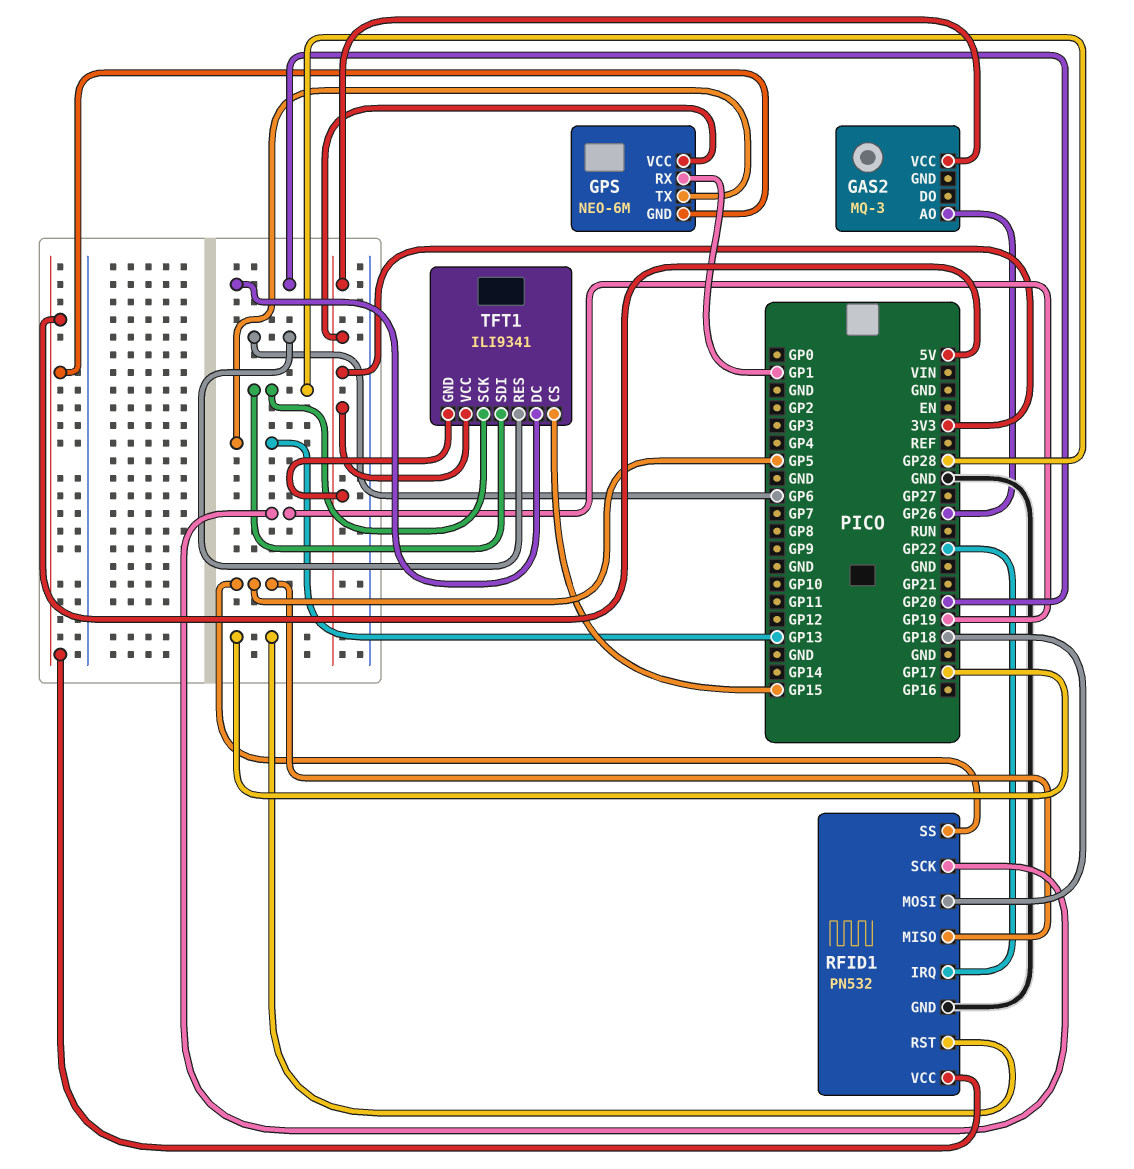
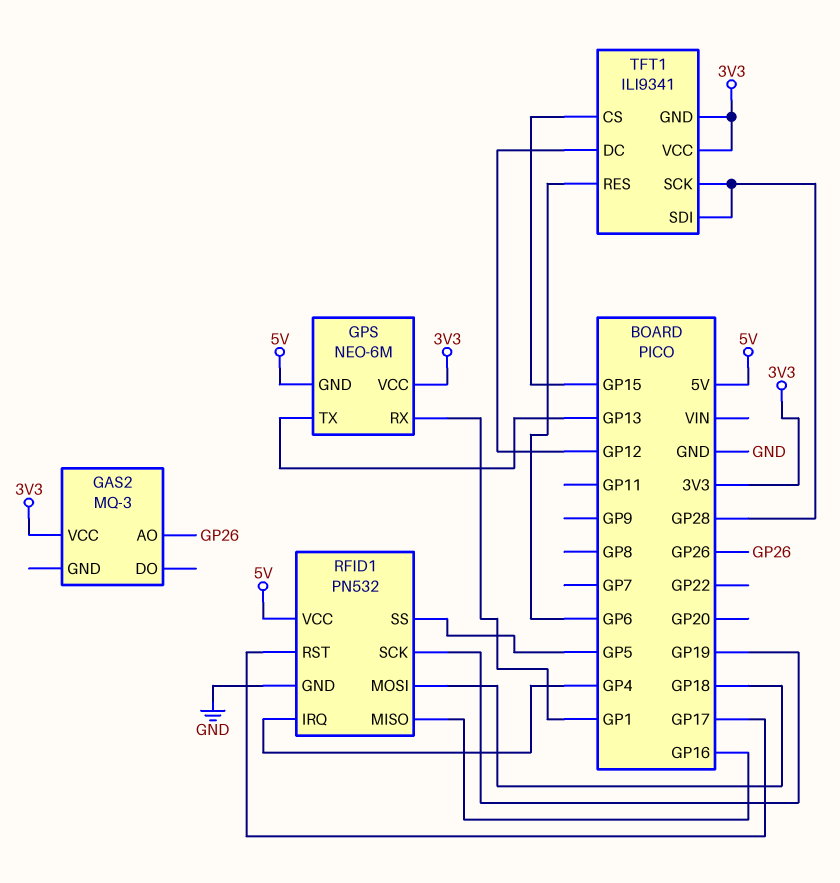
RFID1 pin IRQ: GP22 -> GP4
RFID1 pin MISO: GP5 -> GP16
TFT1 pin DC: GP20 -> GP12

